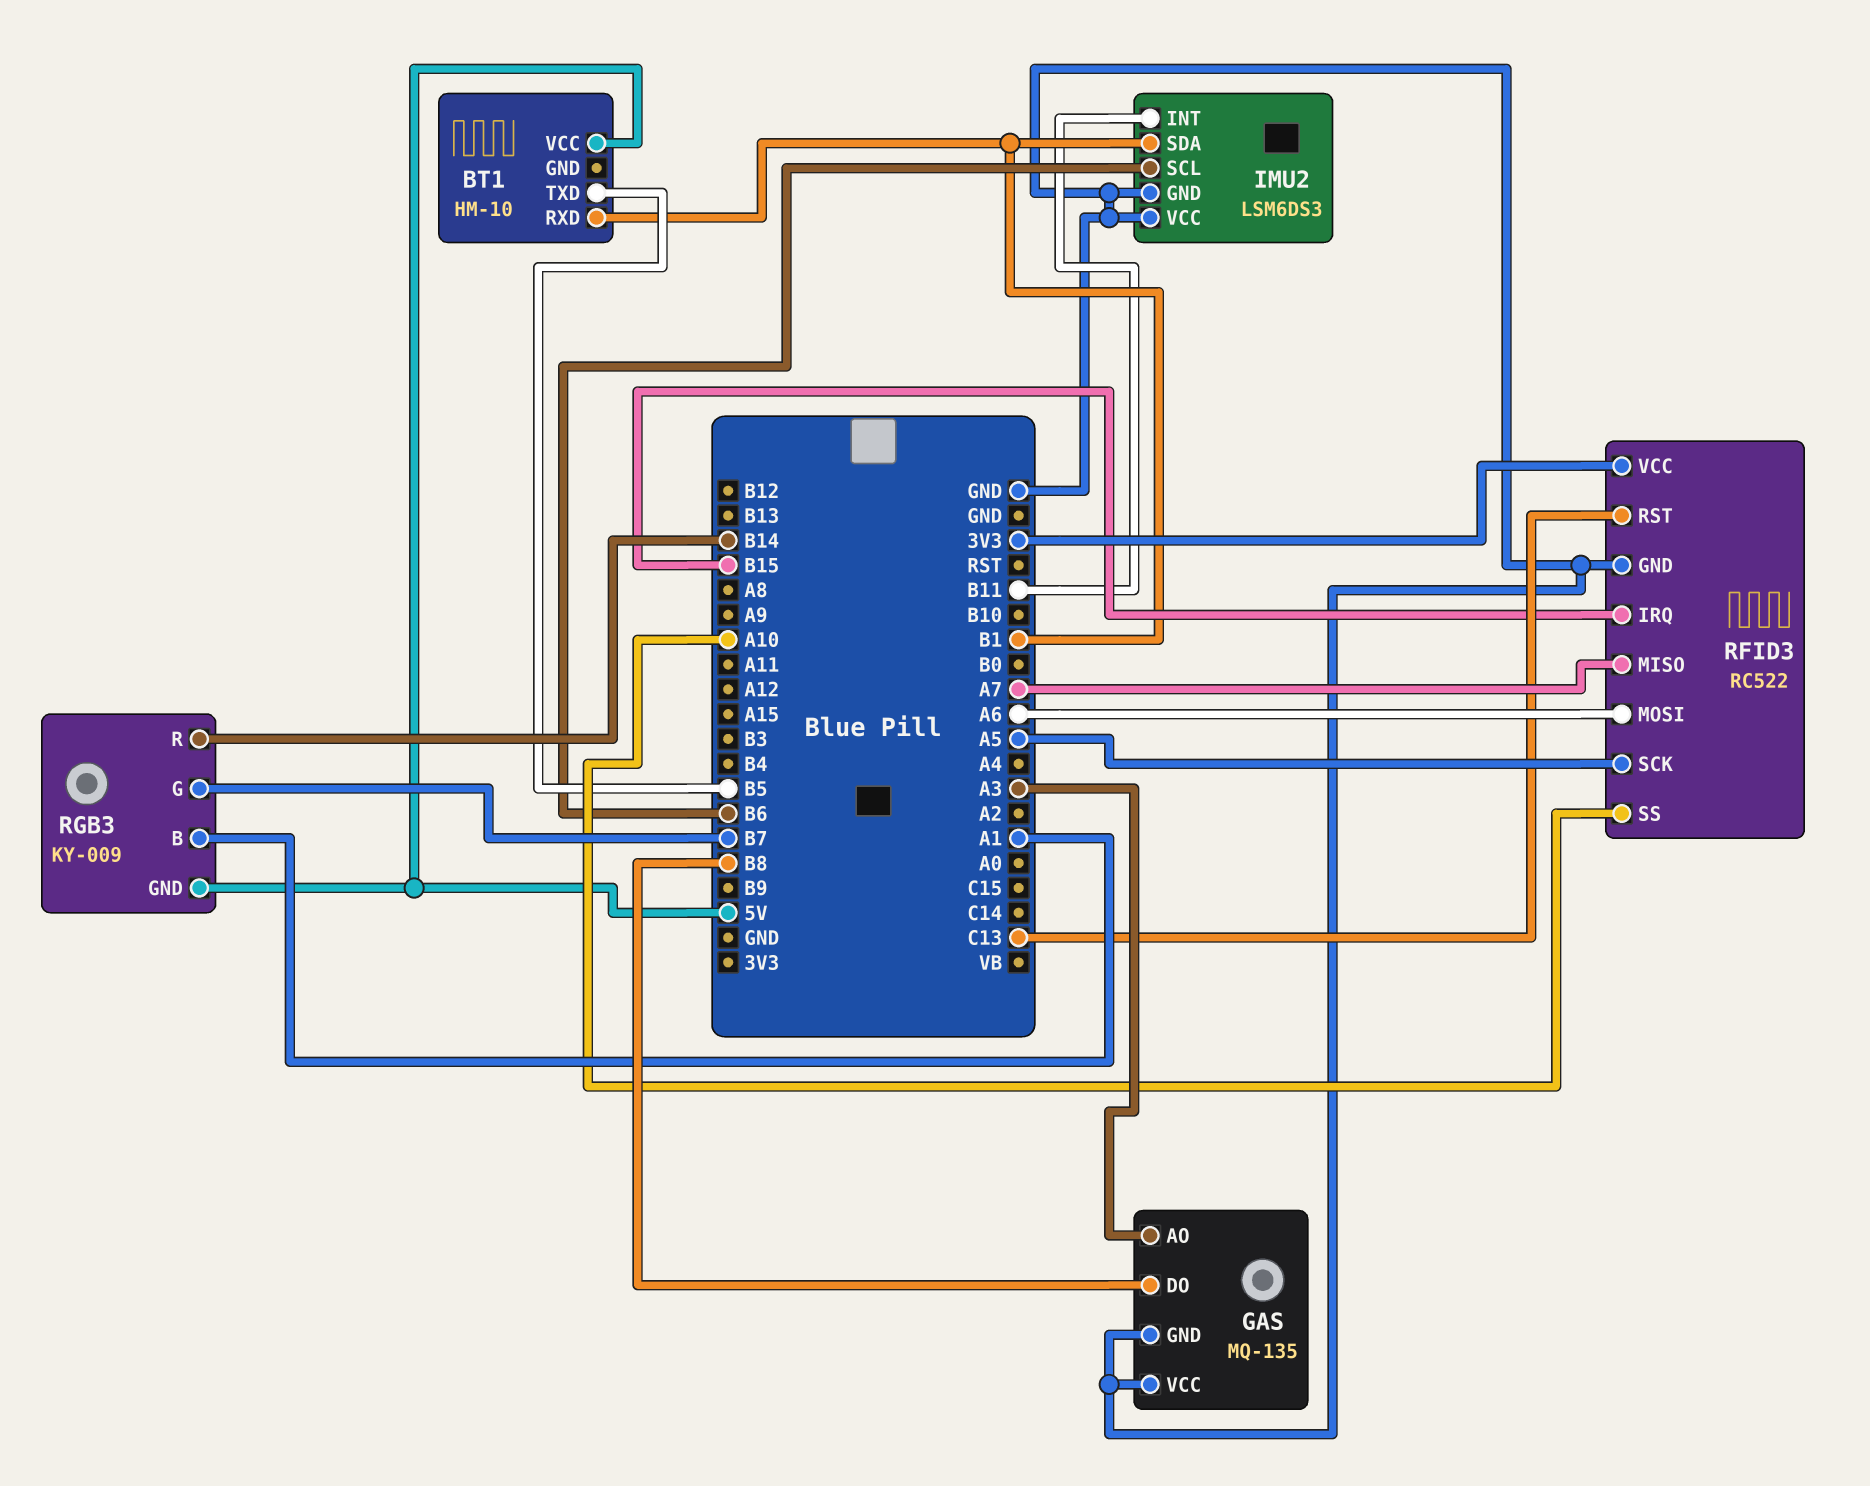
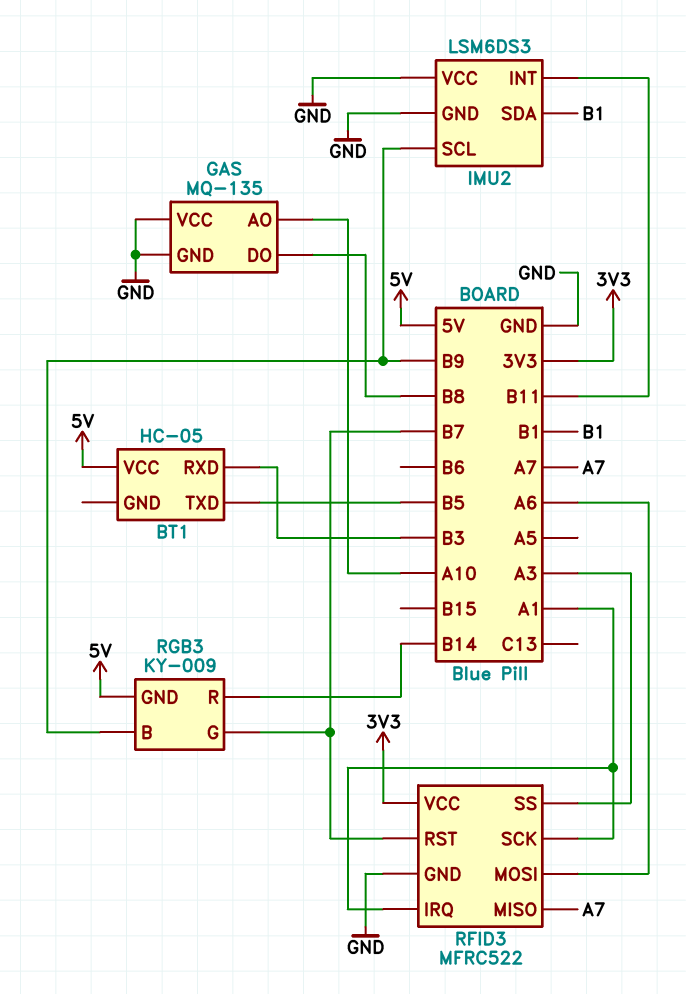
BT1: HM-10 -> HC-05
BT1 pin RXD: B1 -> B3
GAS pin AO: A3 -> A10
IMU2 pin SCL: B6 -> B9
RFID3: RC522 -> MFRC522
RFID3 pin IRQ: B15 -> A1
RFID3 pin RST: C13 -> B7
RFID3 pin SCK: A5 -> A1
RFID3 pin SS: A10 -> A3
RGB3 pin B: A1 -> B9

